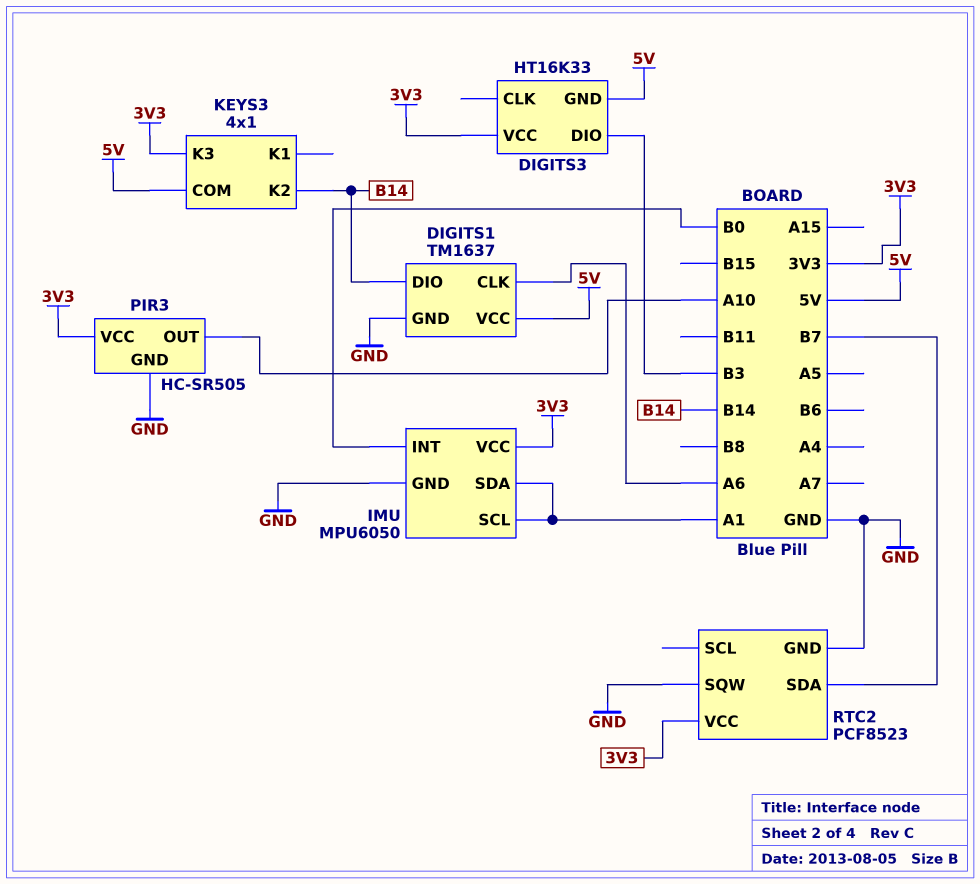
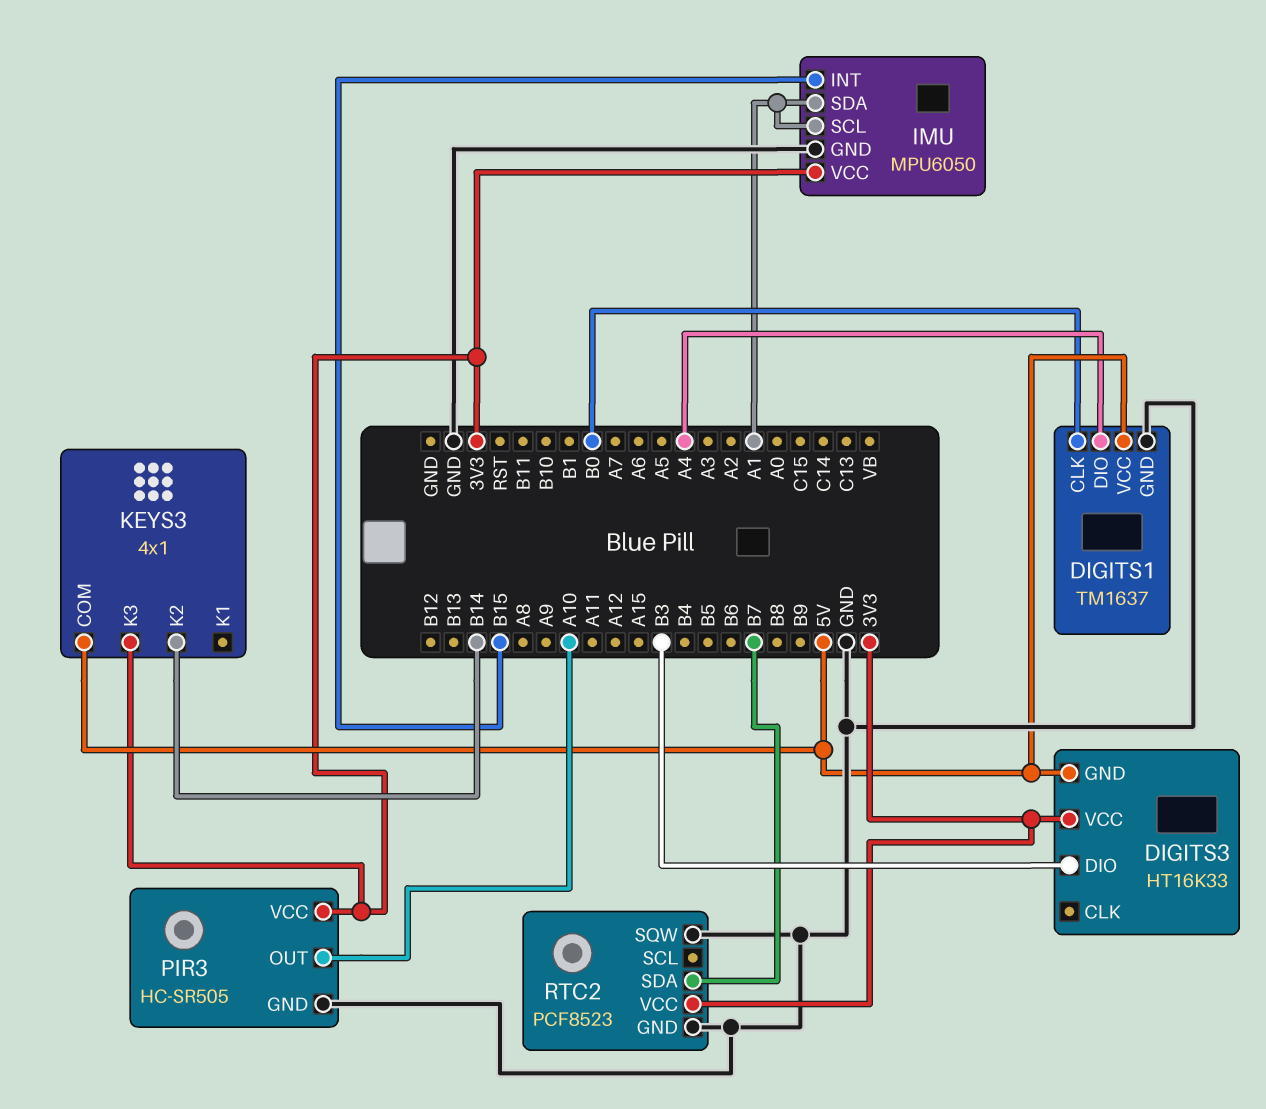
DIGITS1 pin CLK: A6 -> B0
DIGITS1 pin DIO: B14 -> A4
IMU pin INT: B0 -> B15

